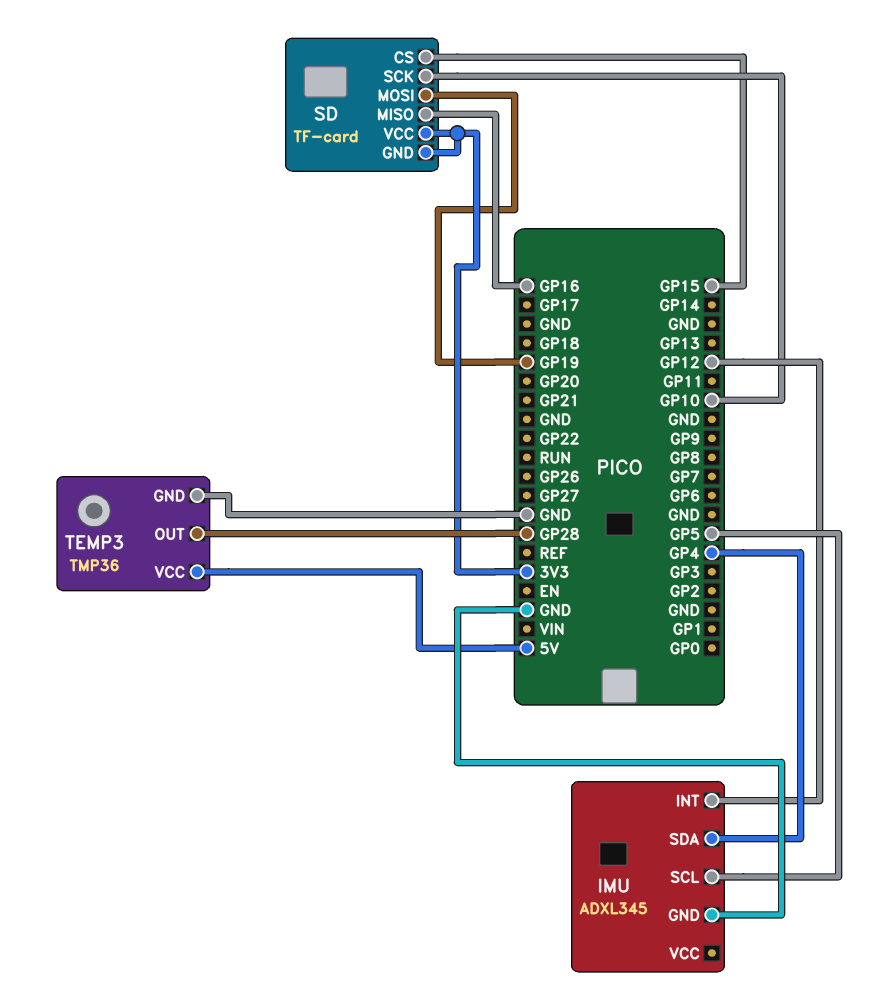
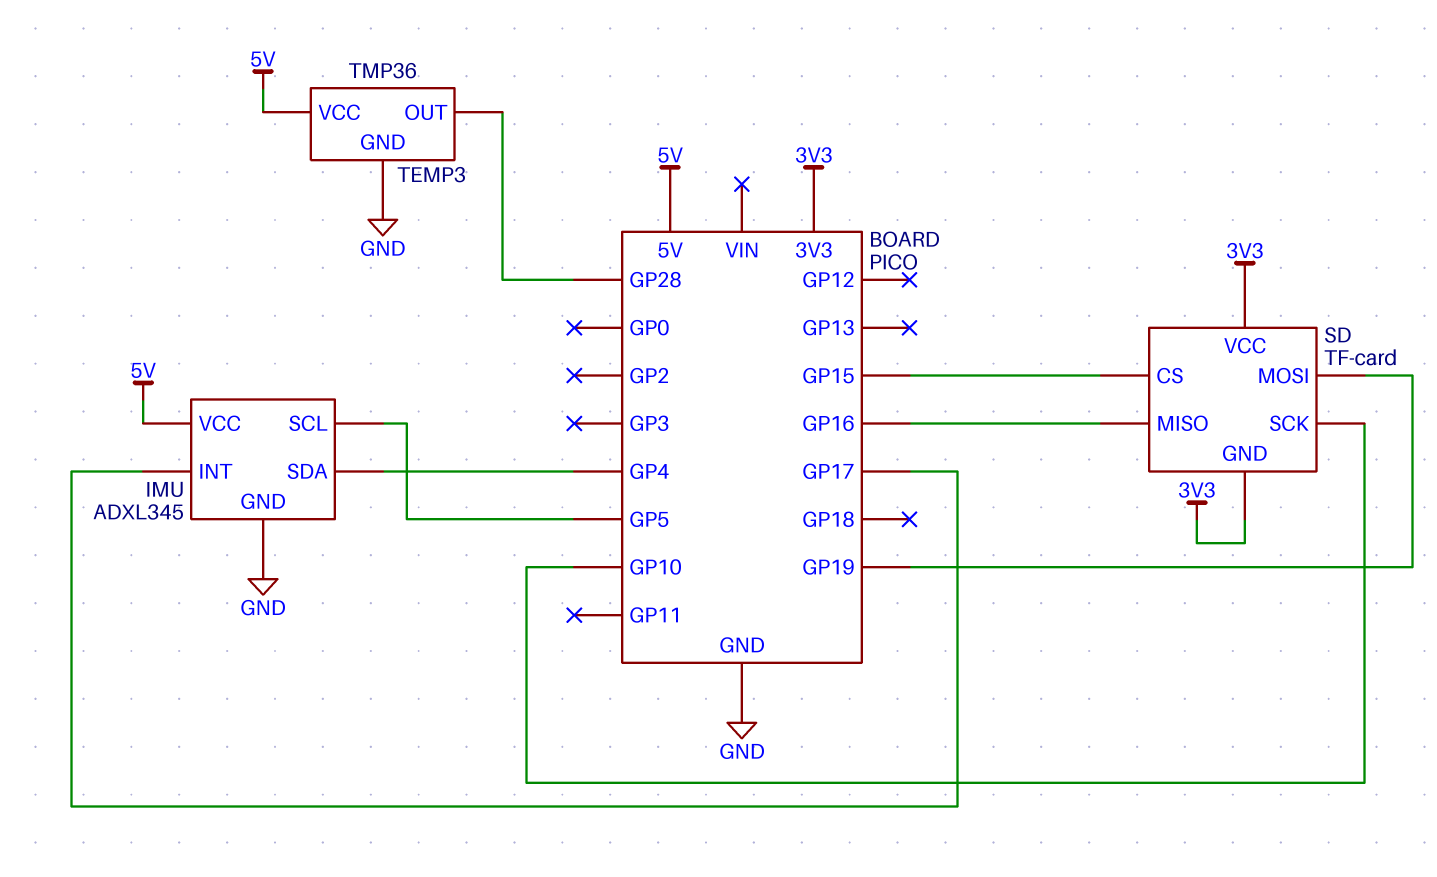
IMU pin INT: GP12 -> GP17
IMU pin VCC: none -> 5V

